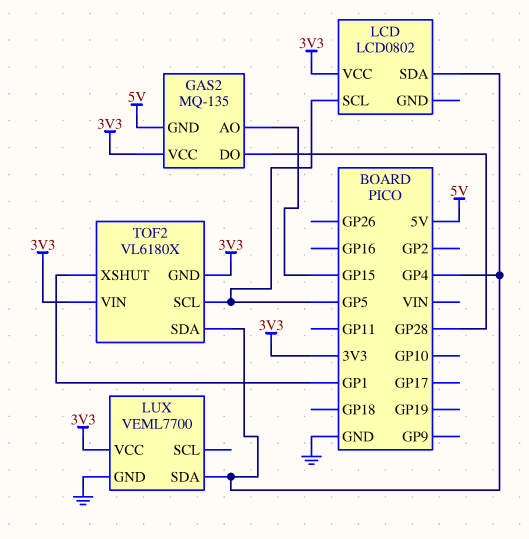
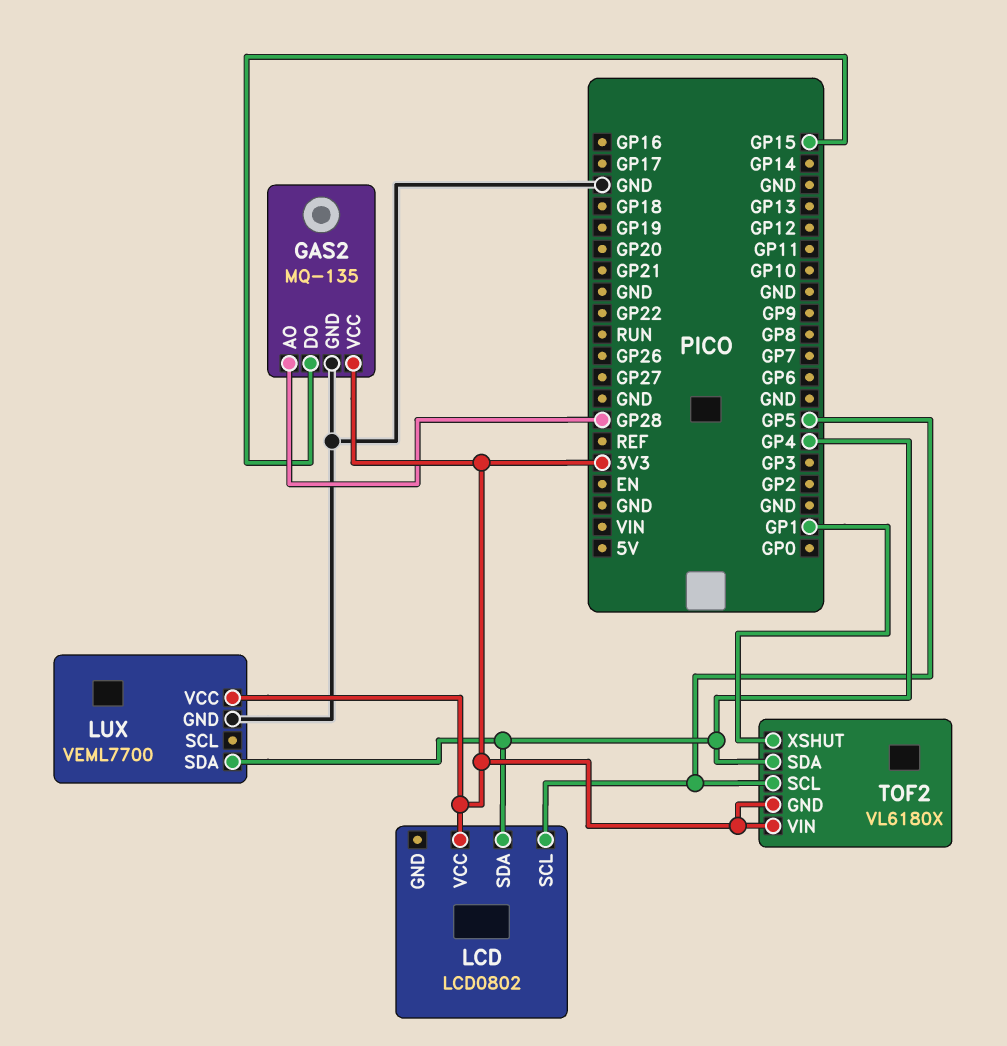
GAS2 pin AO: GP15 -> GP28
GAS2 pin DO: GP28 -> GP15
GAS2 pin GND: 5V -> GND

